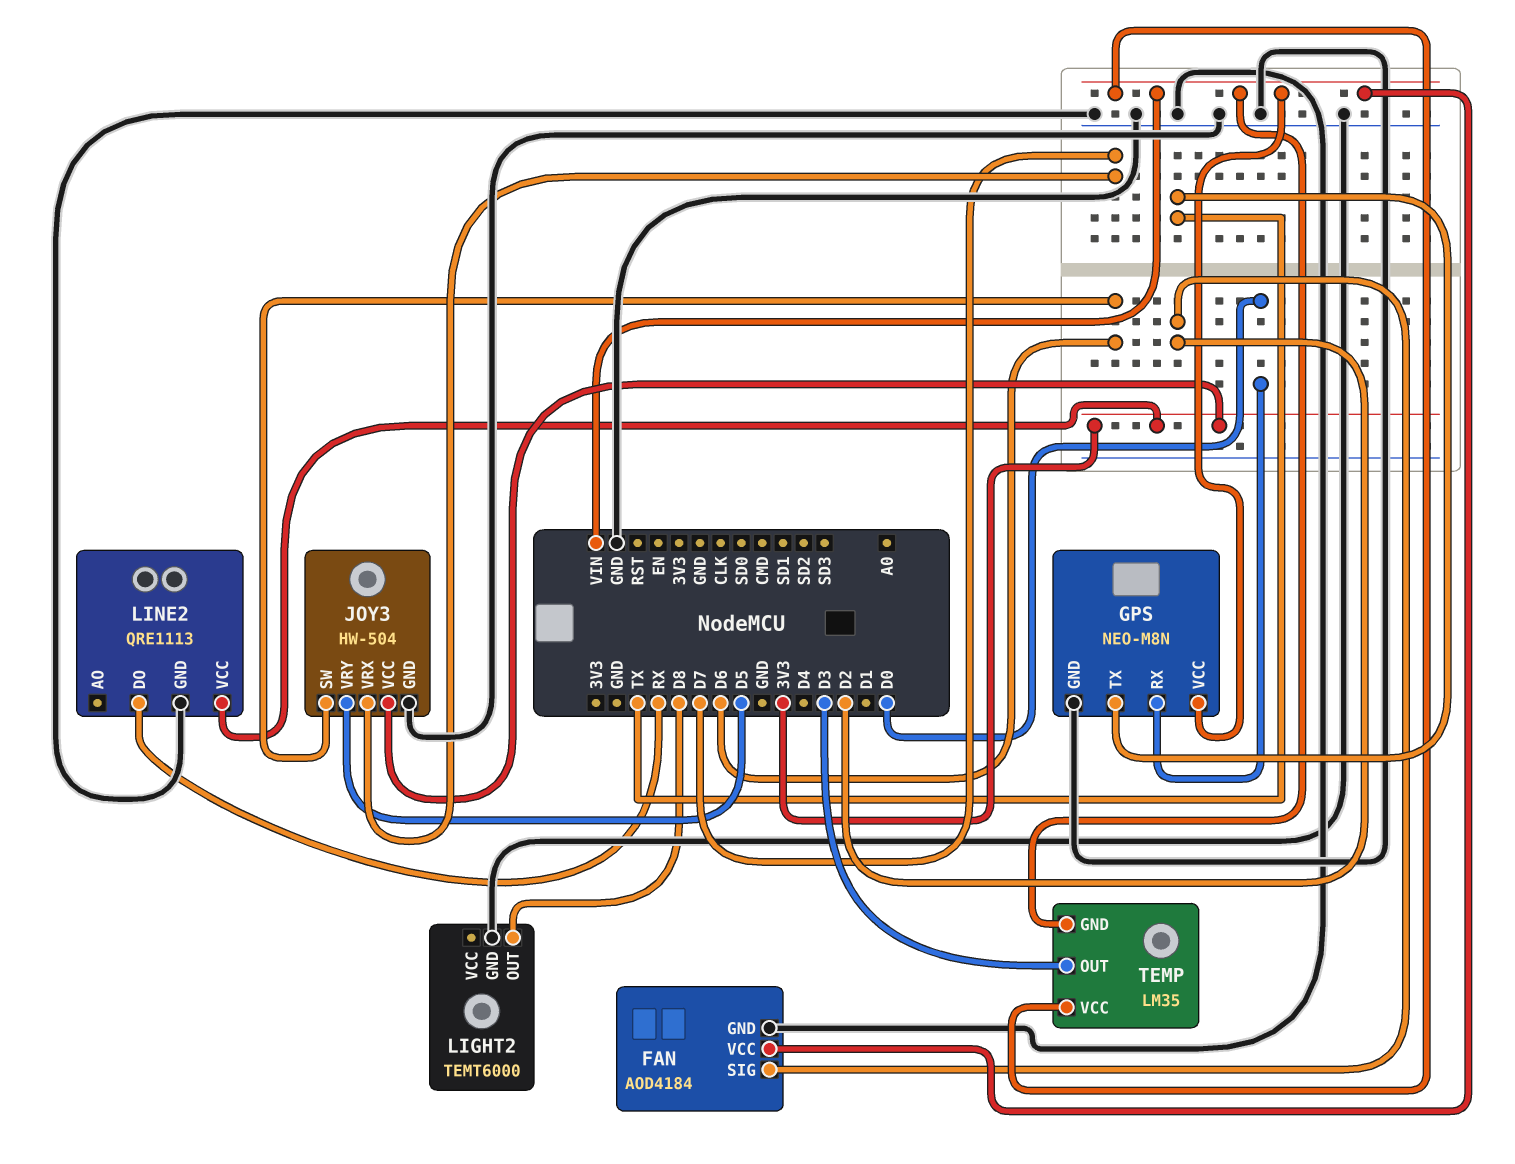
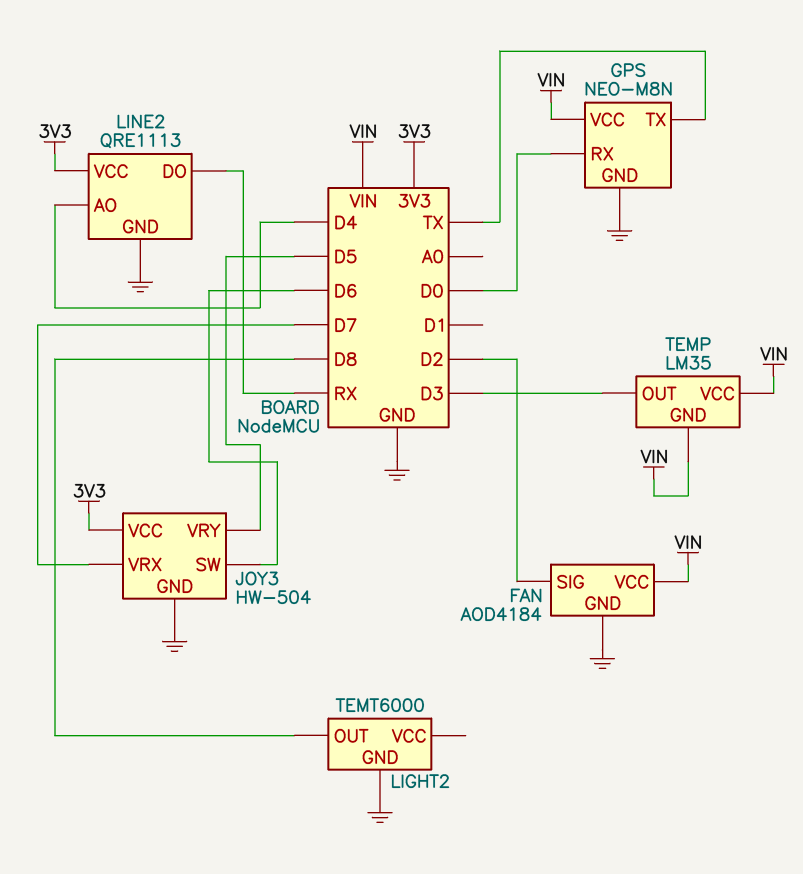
LINE2 pin AO: none -> D4

